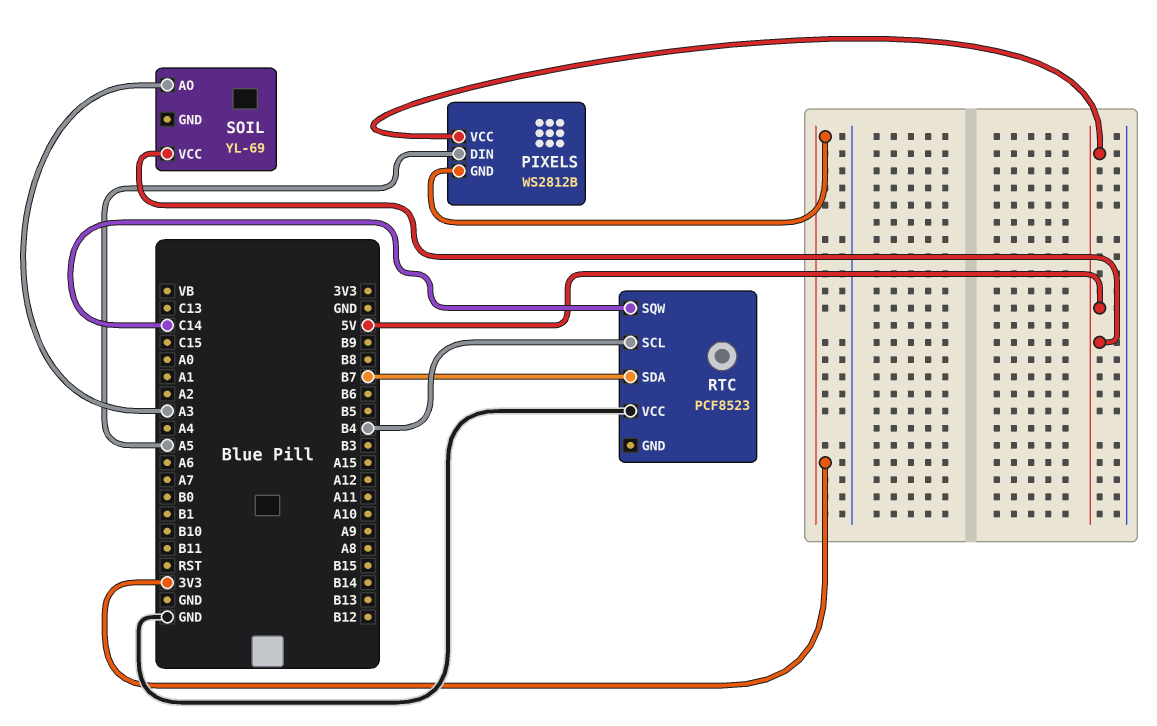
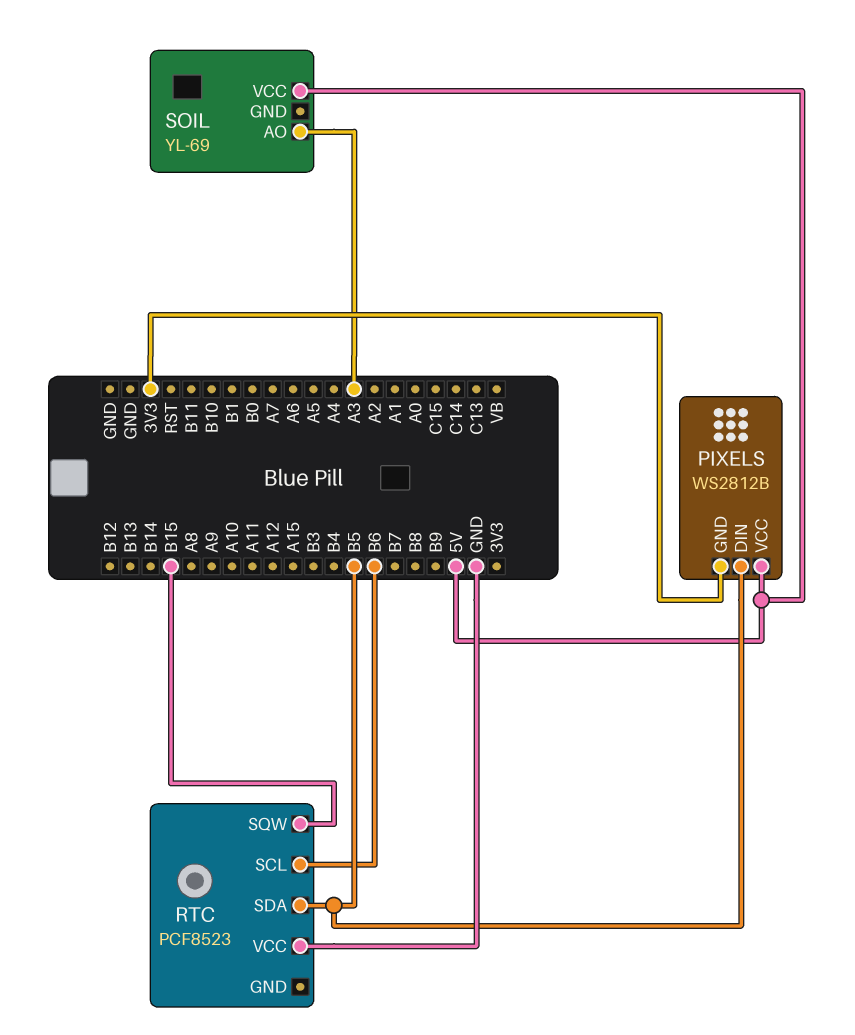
PIXELS pin DIN: A5 -> B5
RTC pin SCL: B4 -> B6
RTC pin SDA: B7 -> B5
RTC pin SQW: C14 -> B15

